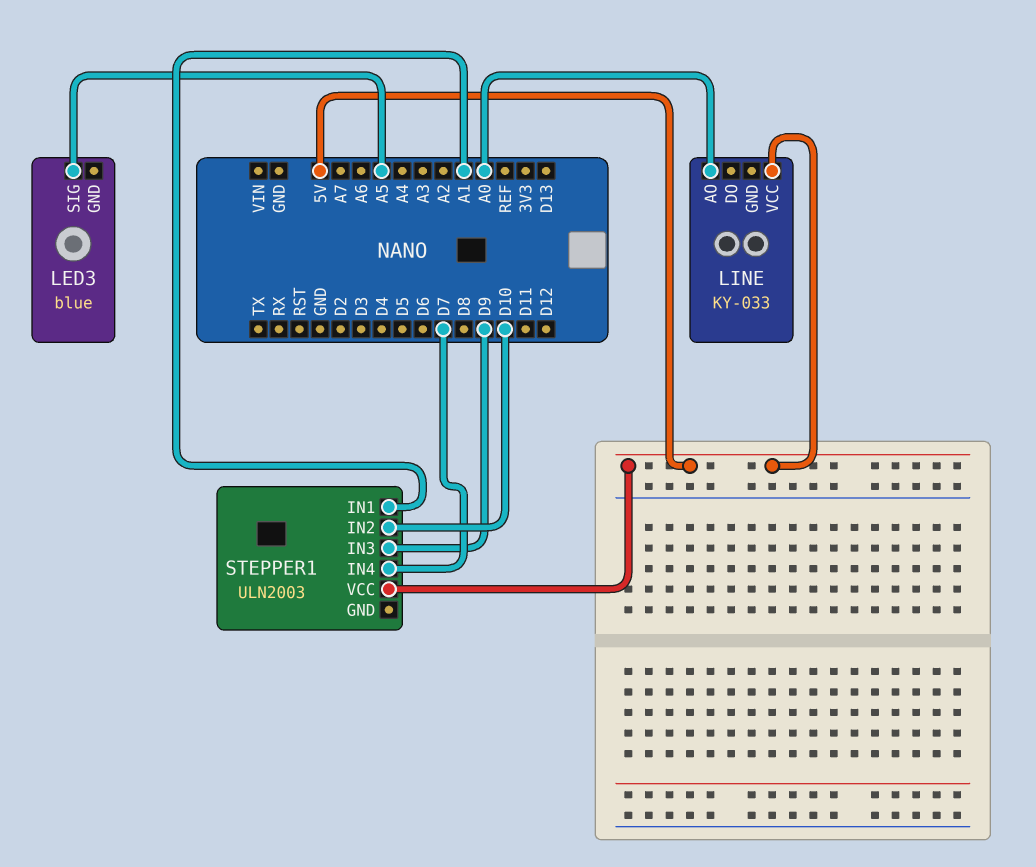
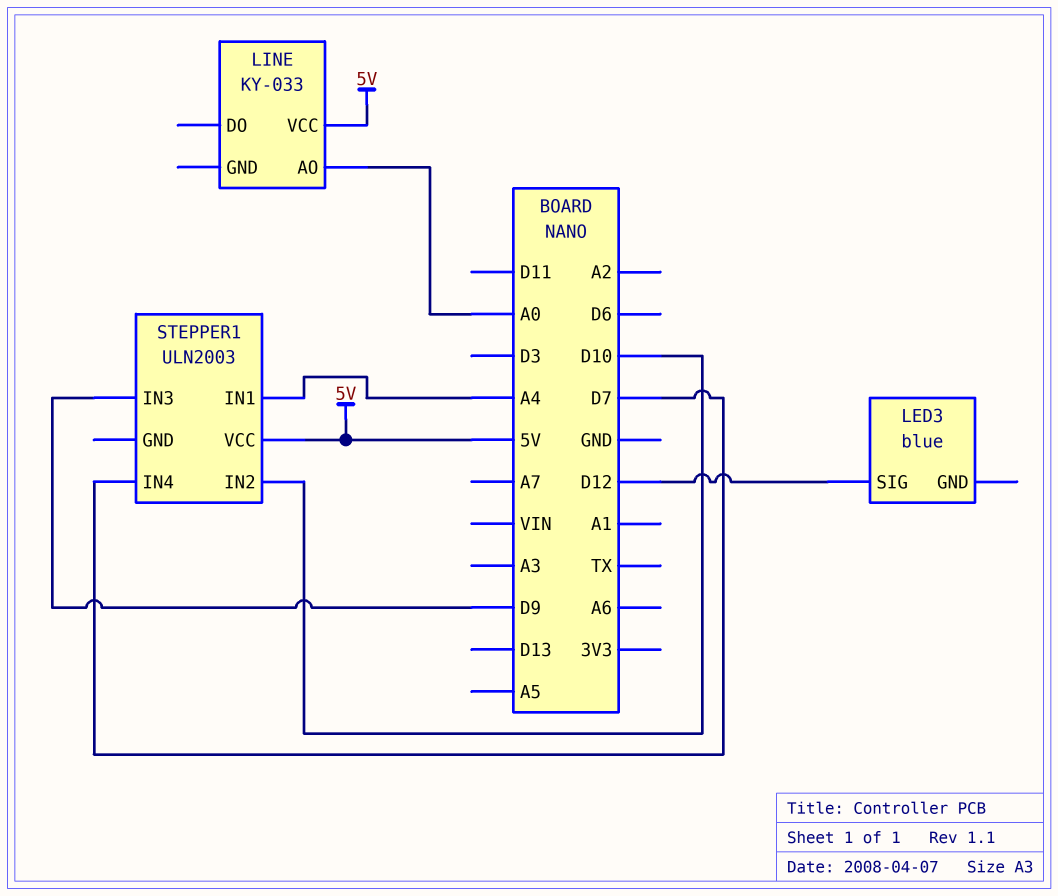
LED3 pin SIG: A5 -> D12
STEPPER1 pin IN1: A1 -> A4

